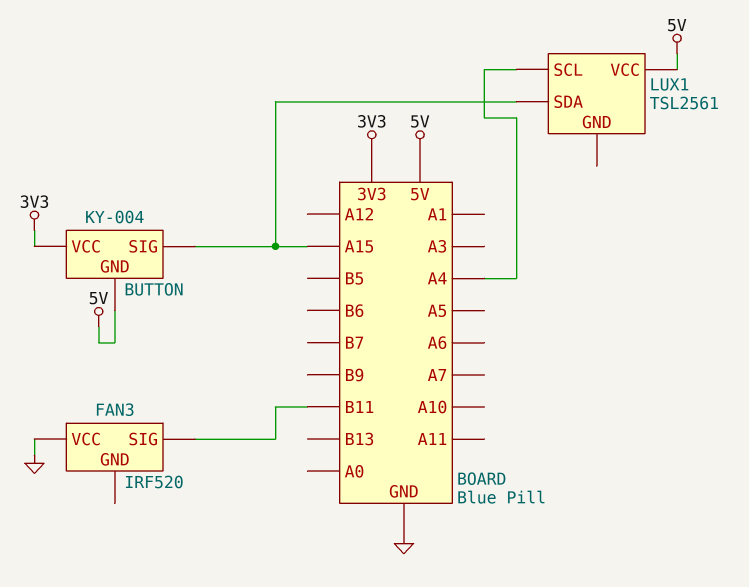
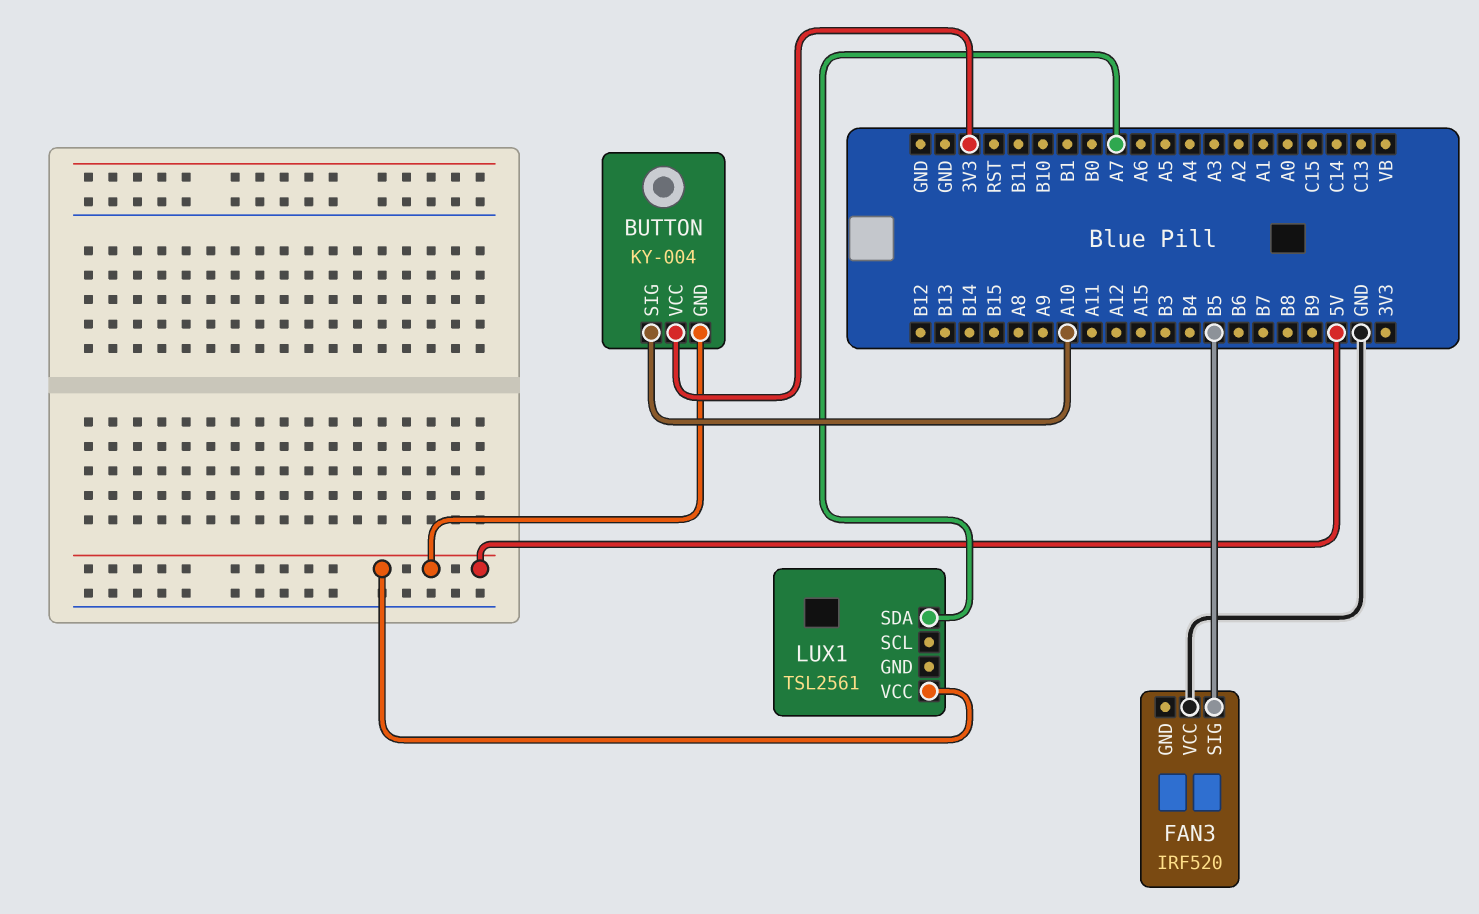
BUTTON pin SIG: A15 -> A10
FAN3 pin SIG: B11 -> B5
LUX1 pin SCL: A4 -> none
LUX1 pin SDA: A15 -> A7

